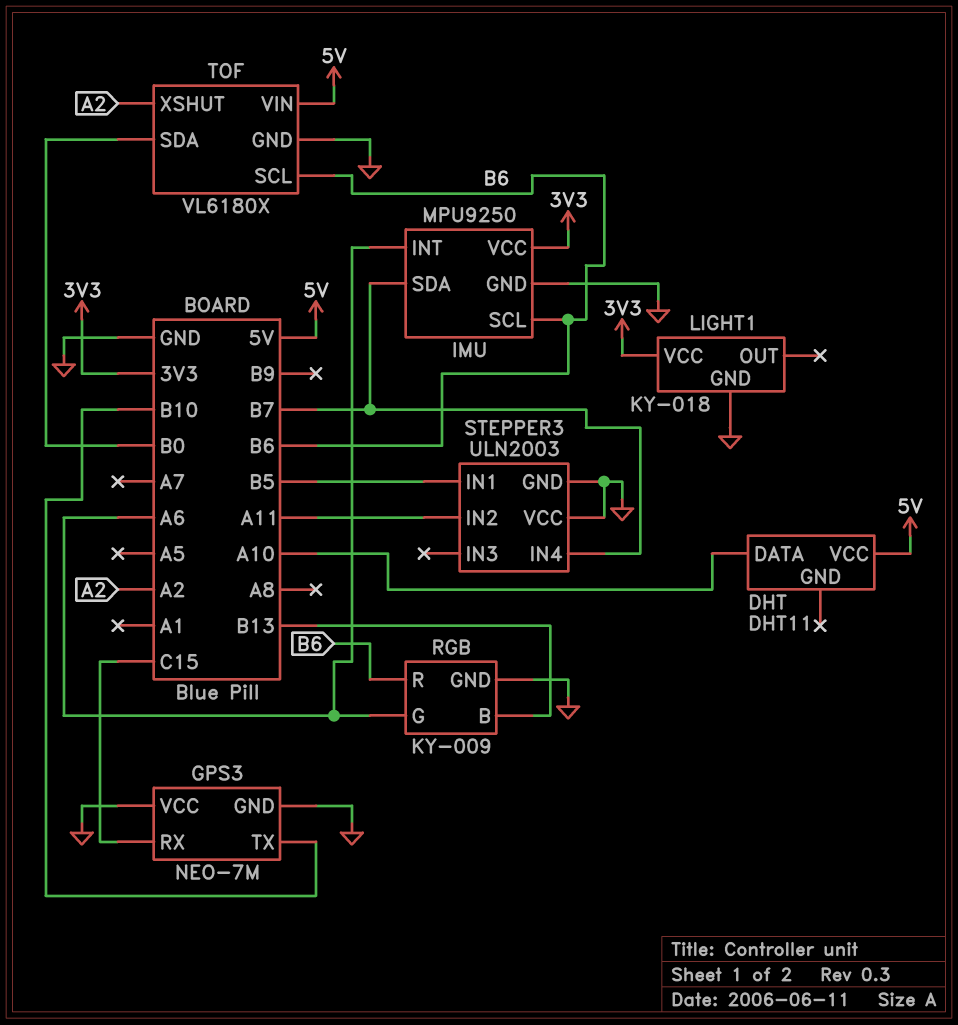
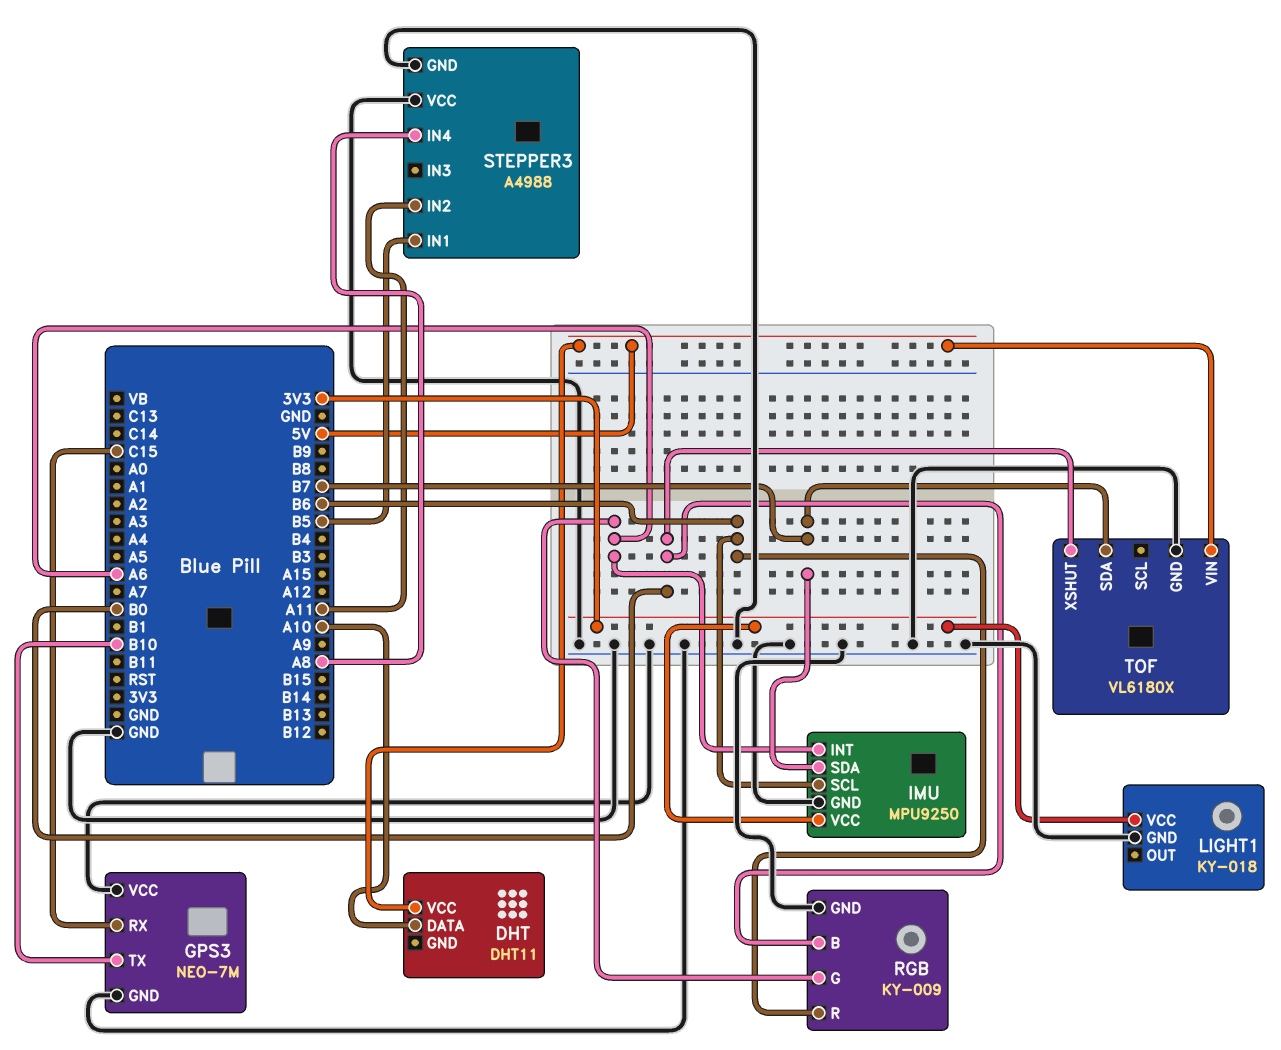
RGB pin B: B13 -> B0
STEPPER3: ULN2003 -> A4988
STEPPER3 pin IN4: B7 -> A8
TOF pin SCL: B6 -> none
TOF pin SDA: B0 -> B7
TOF pin XSHUT: A2 -> B0

